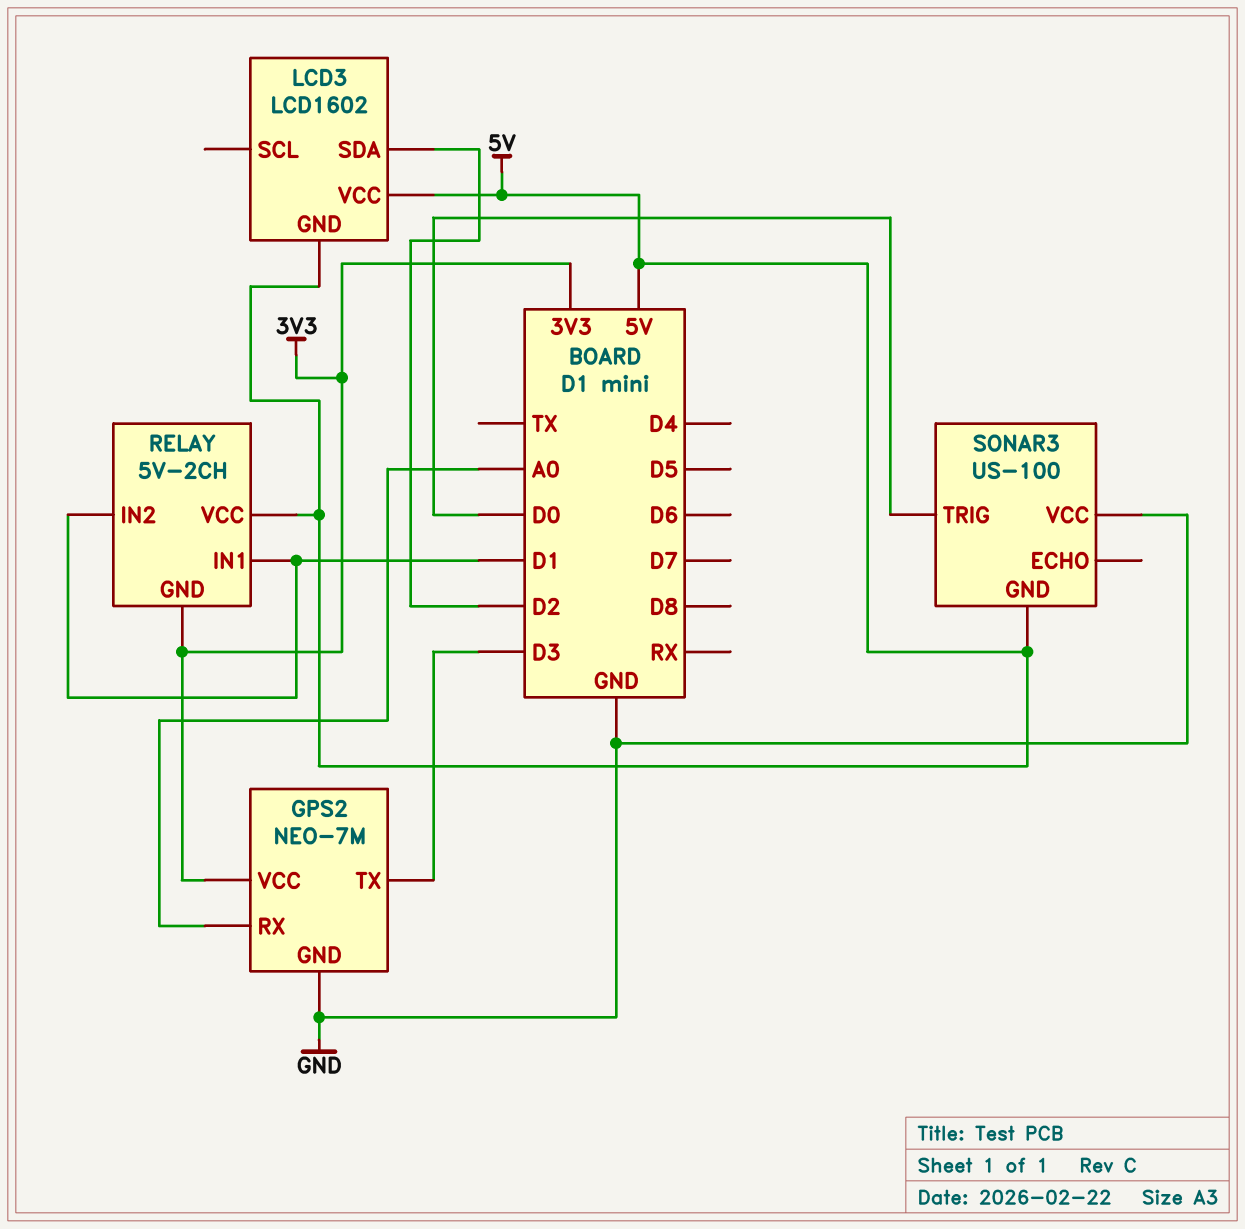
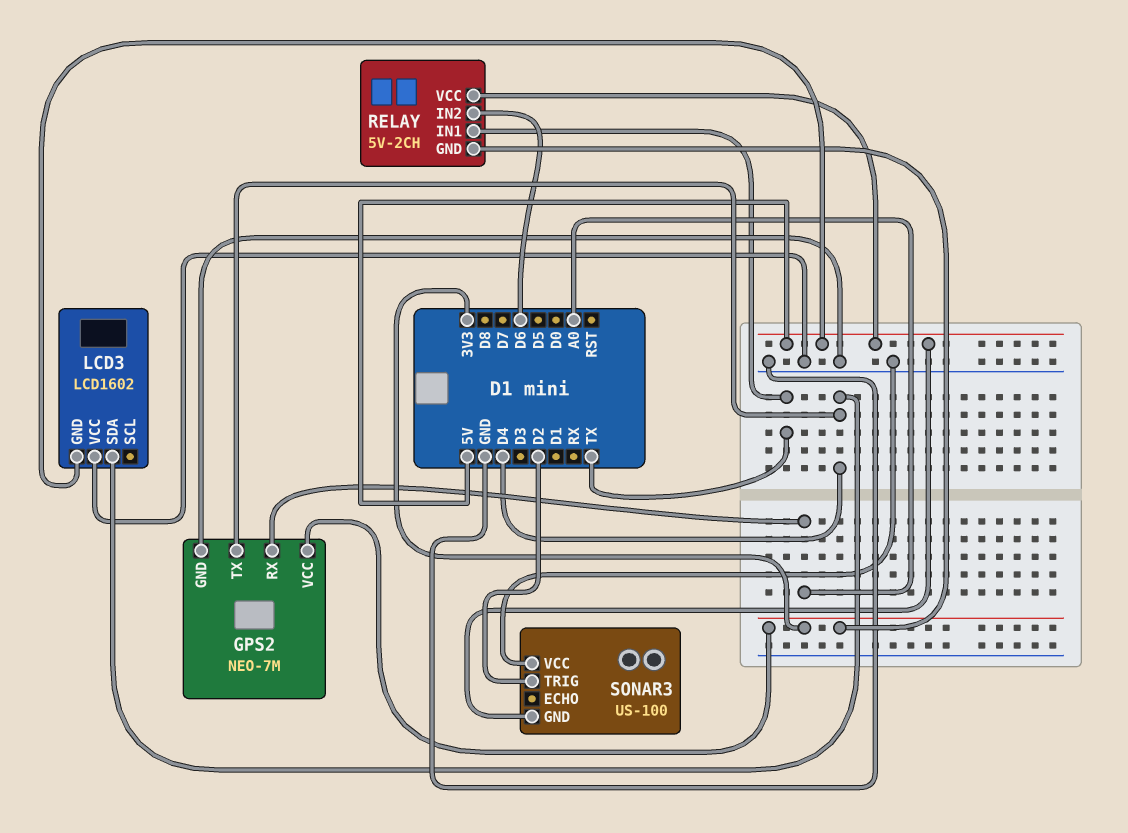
GPS2 pin TX: D3 -> D4
LCD3 pin SDA: D2 -> D4
LCD3 pin VCC: 5V -> GND
RELAY pin IN1: D1 -> TX
RELAY pin IN2: D1 -> D6
SONAR3 pin TRIG: D0 -> D2

